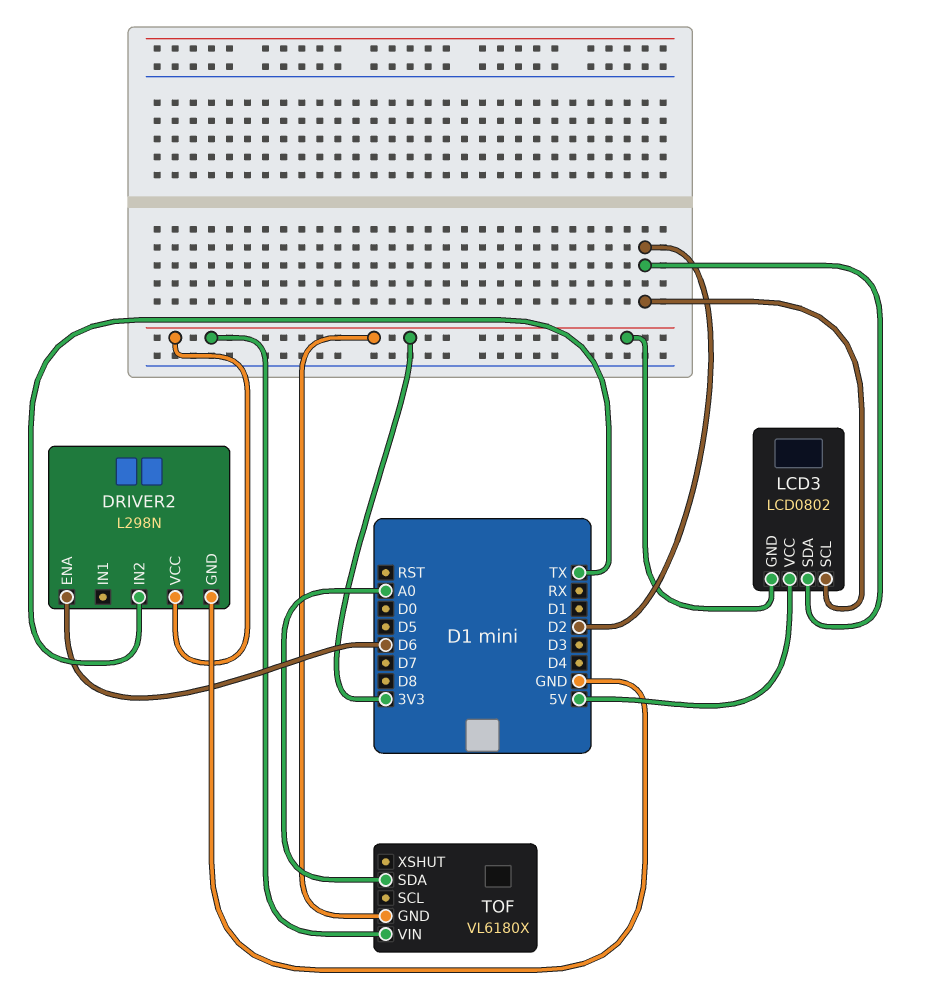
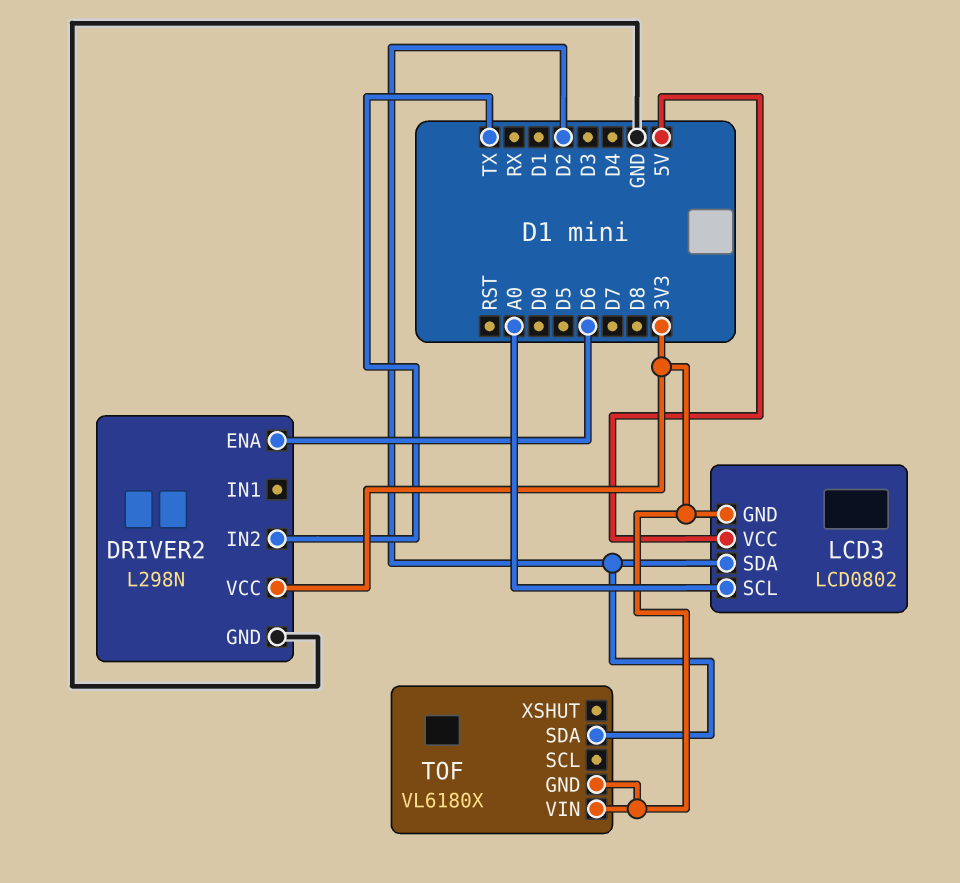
LCD3 pin SCL: D2 -> A0
TOF pin SDA: A0 -> D2

